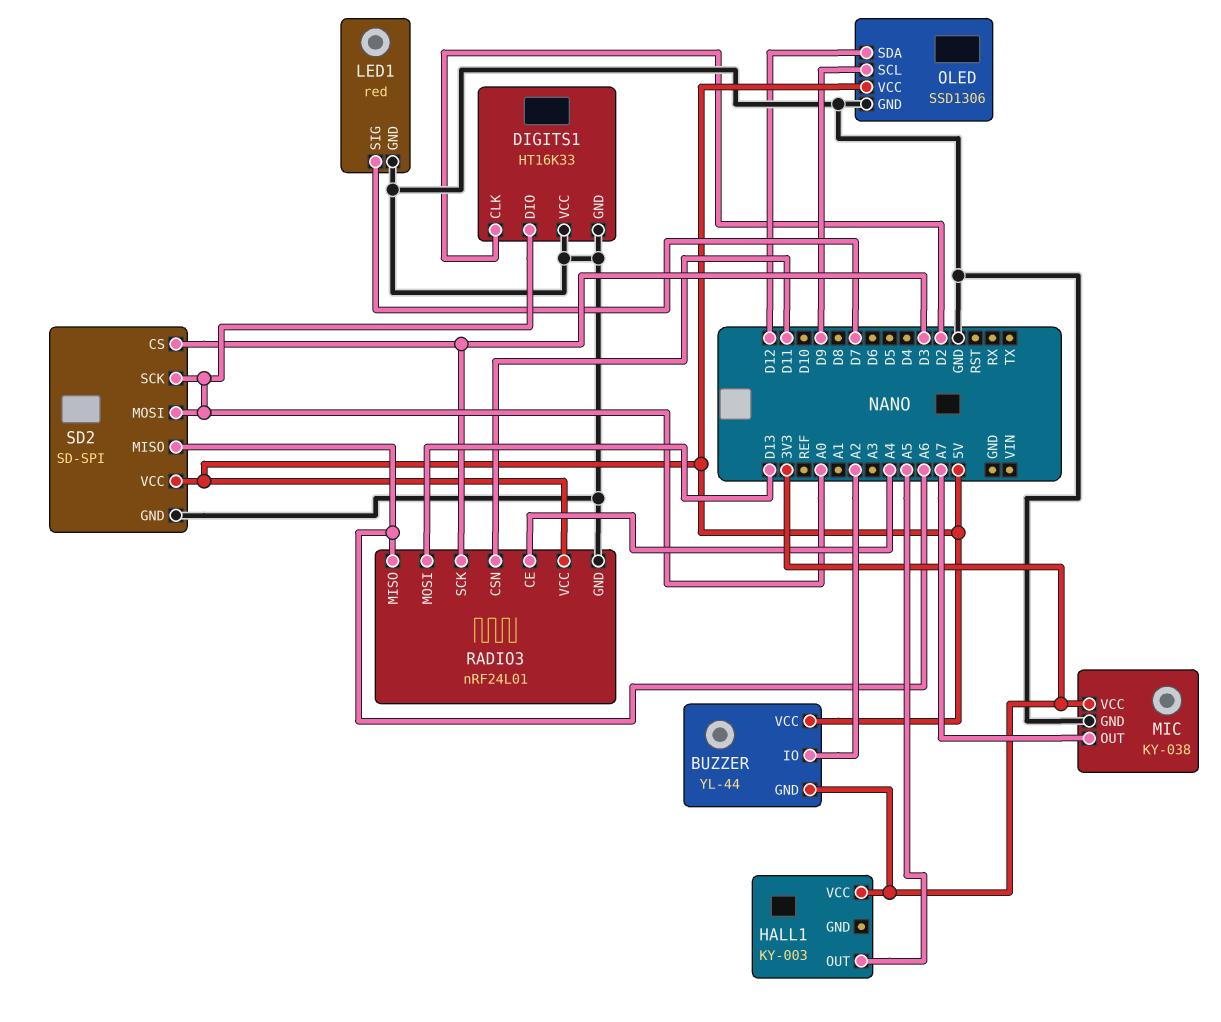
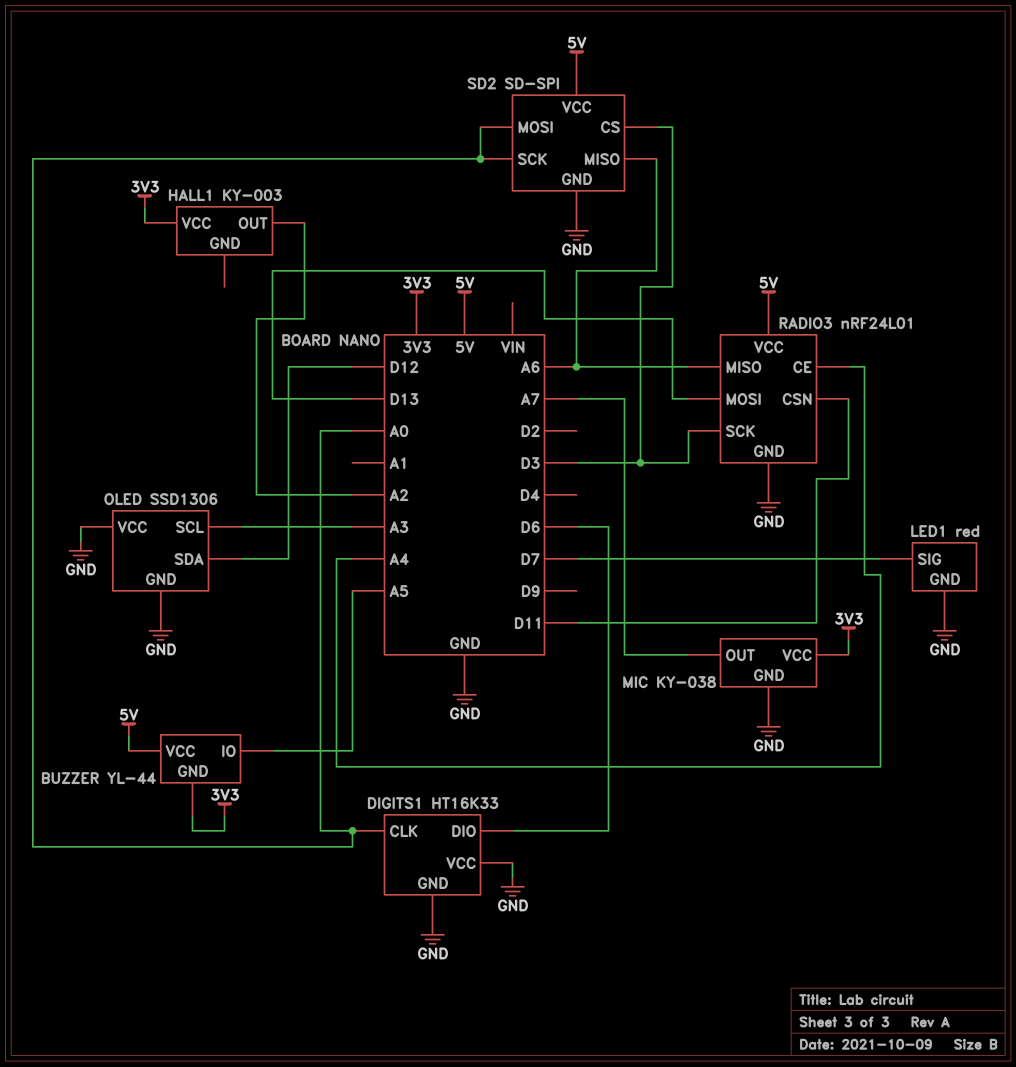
BUZZER pin IO: A2 -> A5
DIGITS1 pin CLK: D2 -> A0
DIGITS1 pin DIO: A0 -> D6
HALL1 pin OUT: A5 -> A2
OLED pin SCL: D9 -> A3
OLED pin VCC: 5V -> GND

